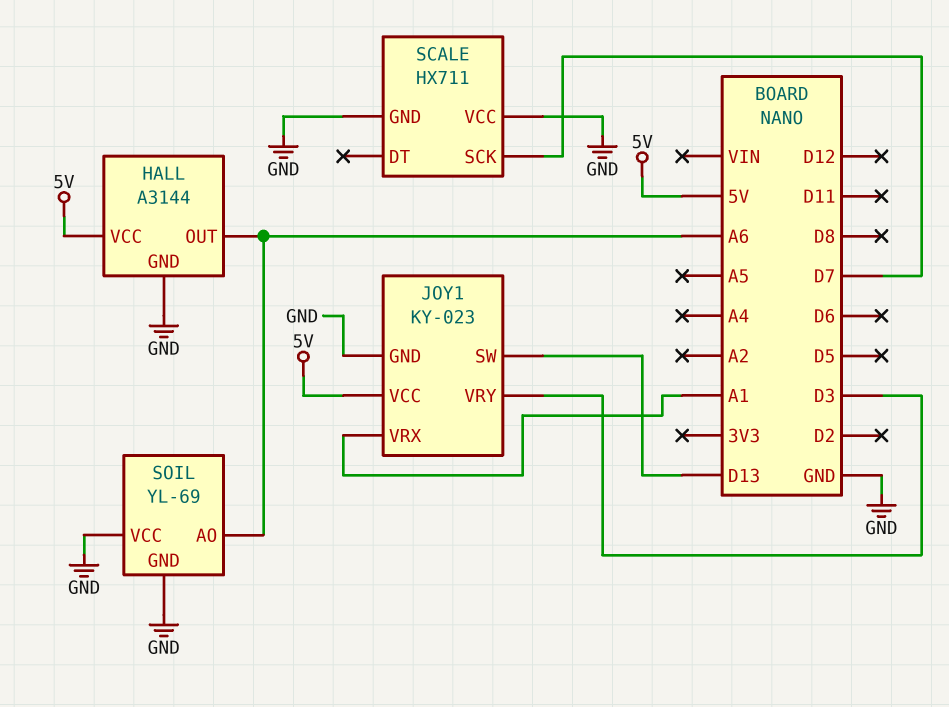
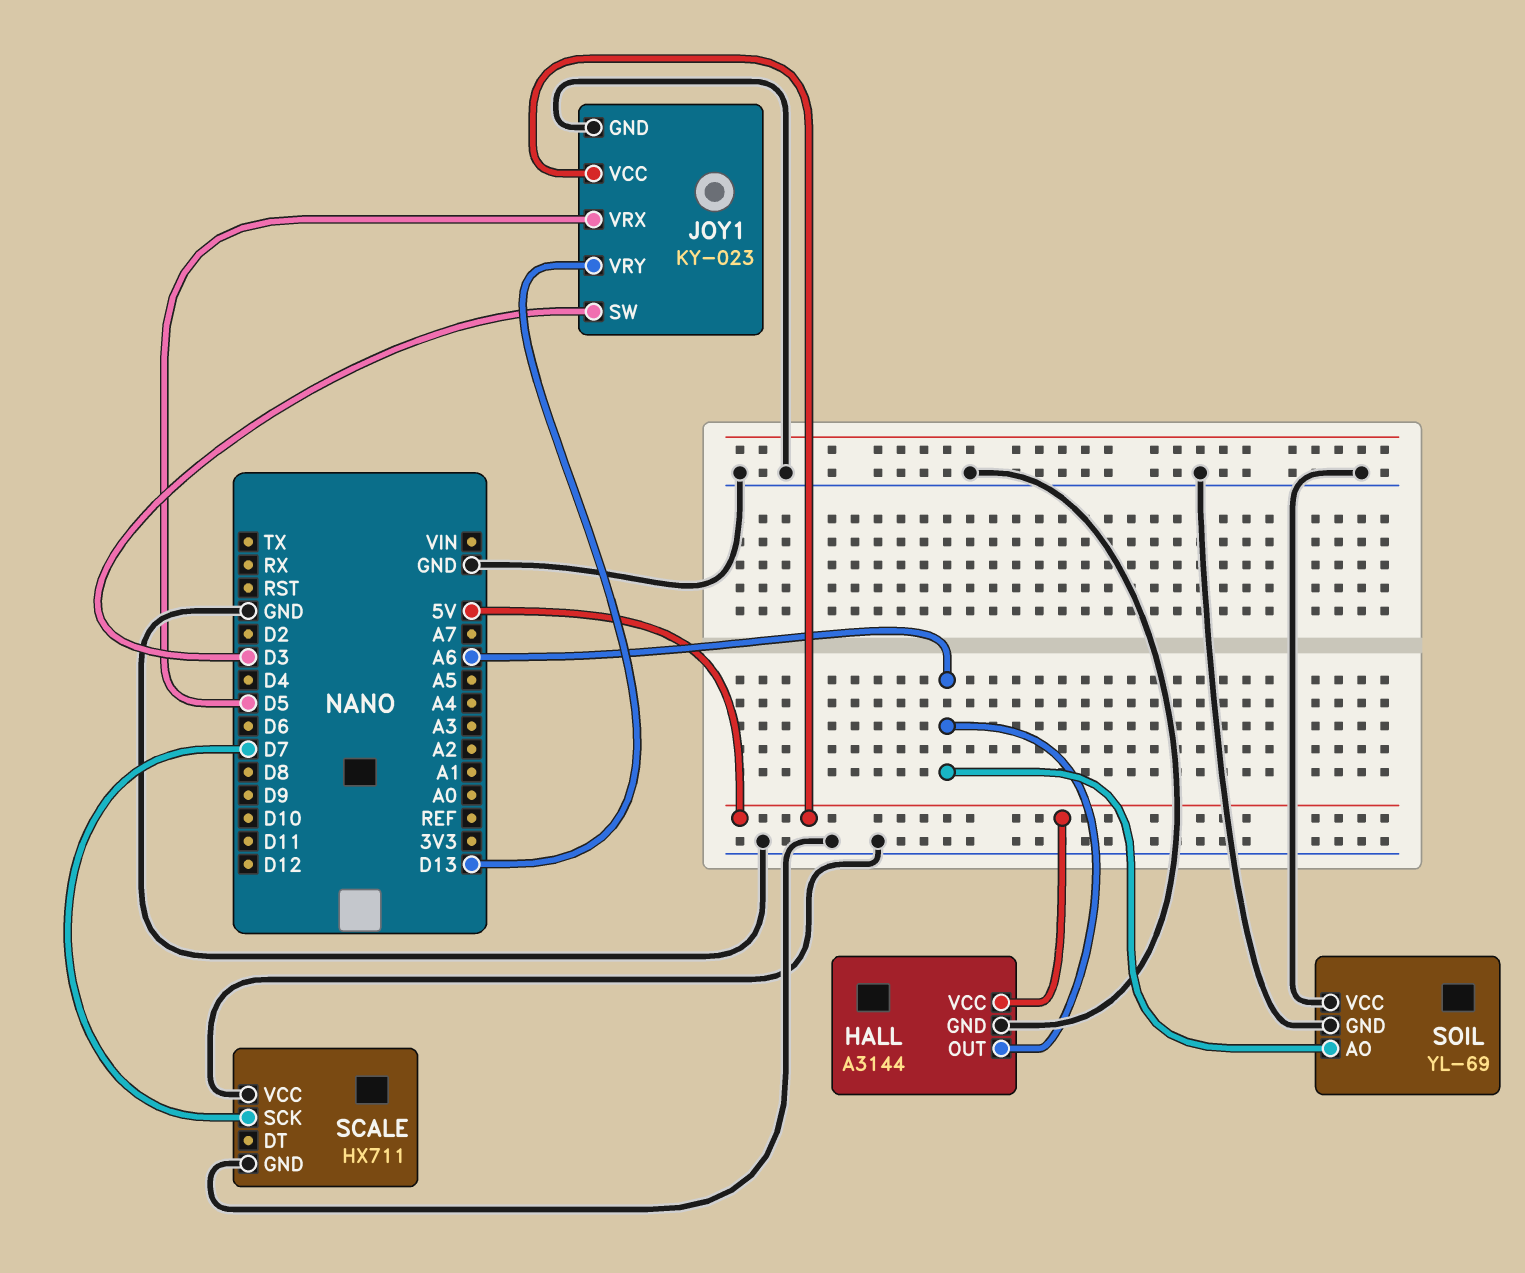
JOY1 pin SW: D13 -> D3
JOY1 pin VRX: A1 -> D5
JOY1 pin VRY: D3 -> D13

